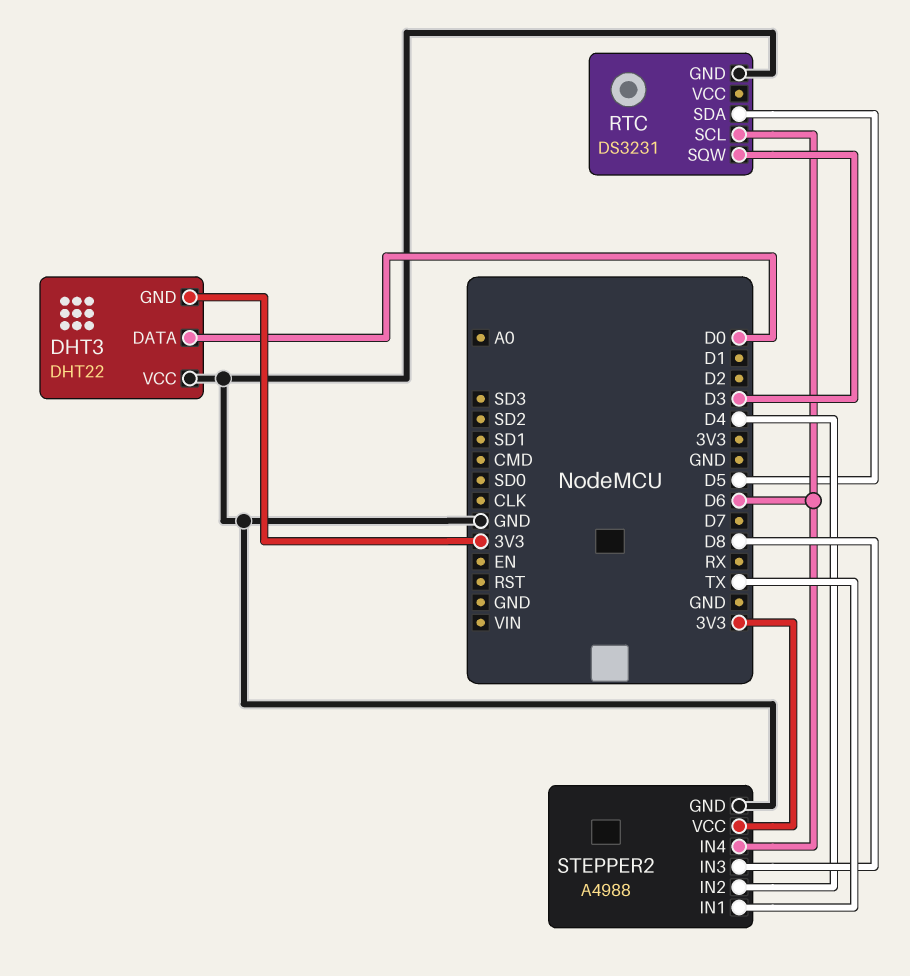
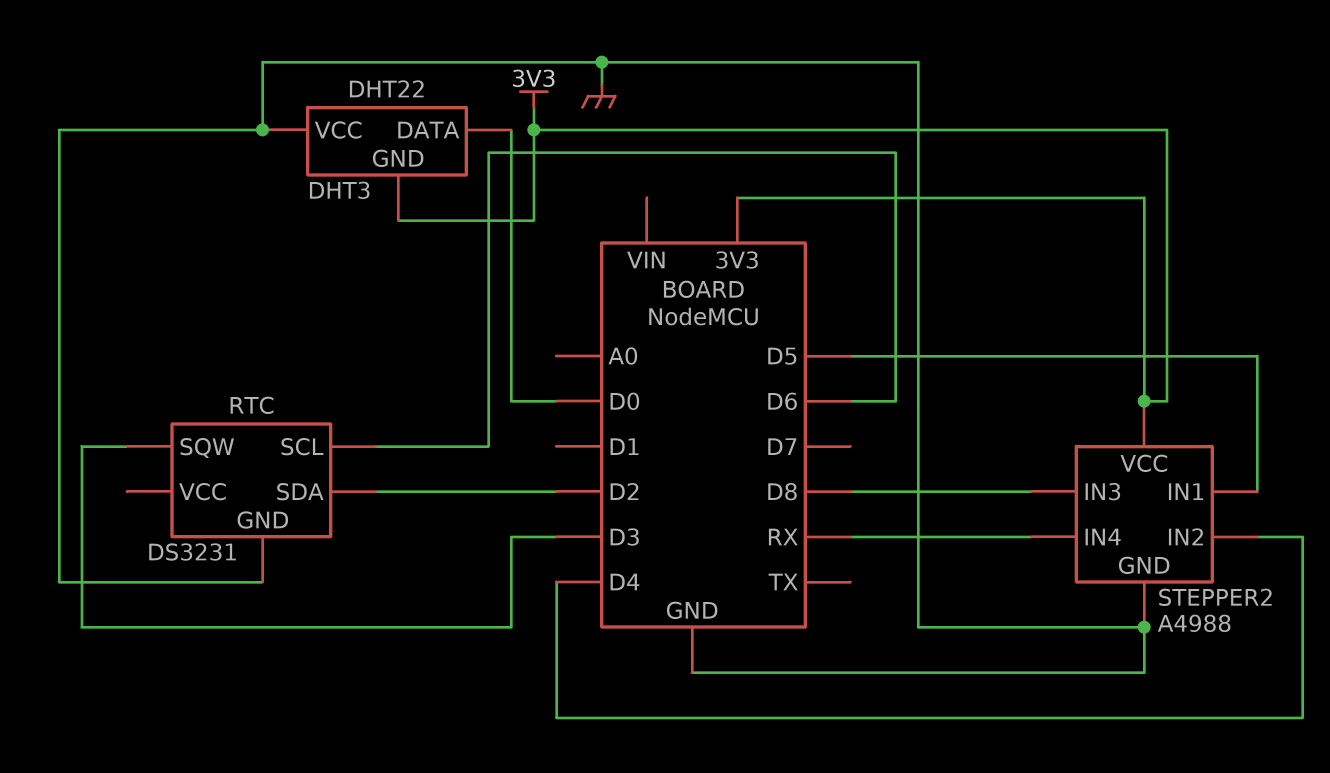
RTC pin SDA: D5 -> D2
STEPPER2 pin IN1: TX -> D5
STEPPER2 pin IN4: D6 -> RX

